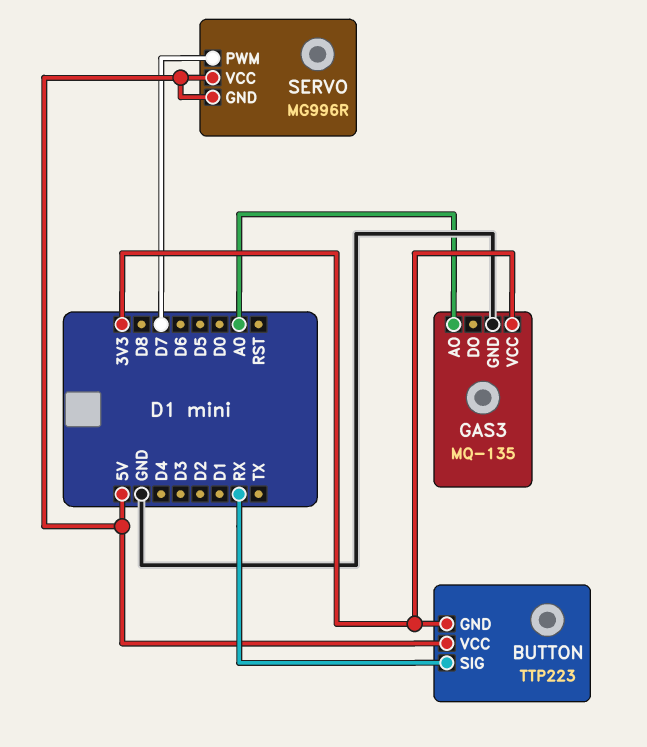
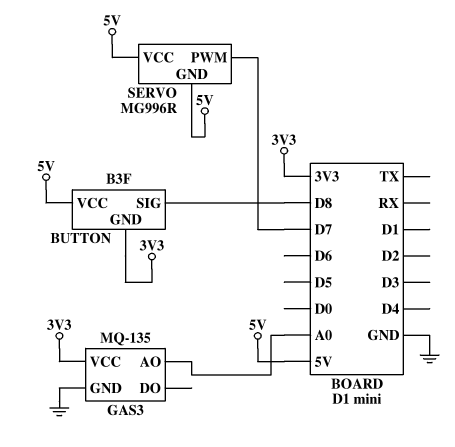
BUTTON: TTP223 -> B3F
BUTTON pin SIG: RX -> D8

